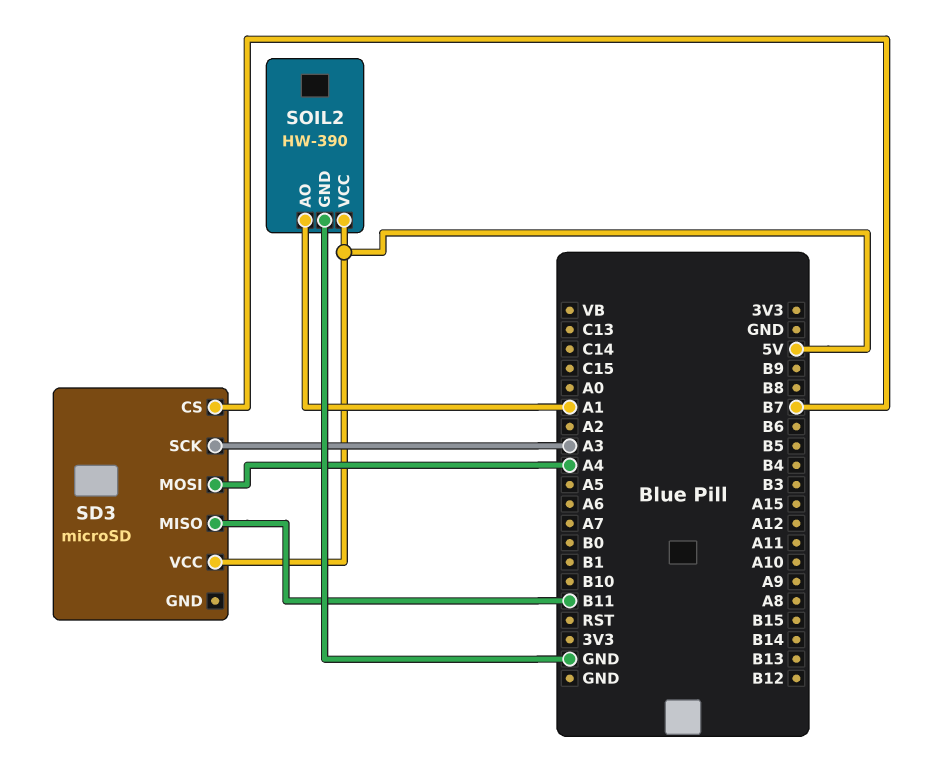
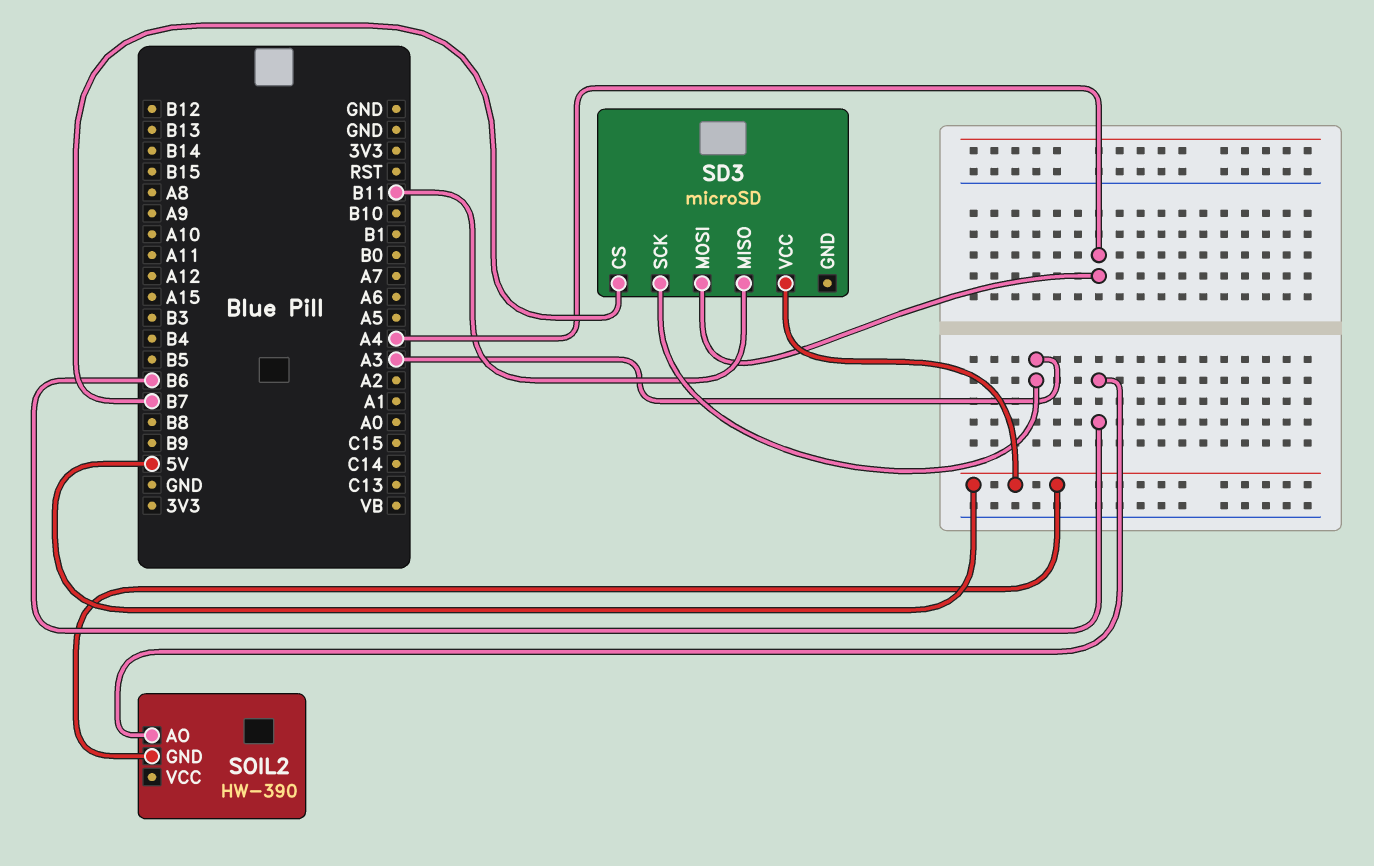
SOIL2 pin AO: A1 -> B6
SOIL2 pin GND: GND -> 5V
SOIL2 pin VCC: 5V -> none

